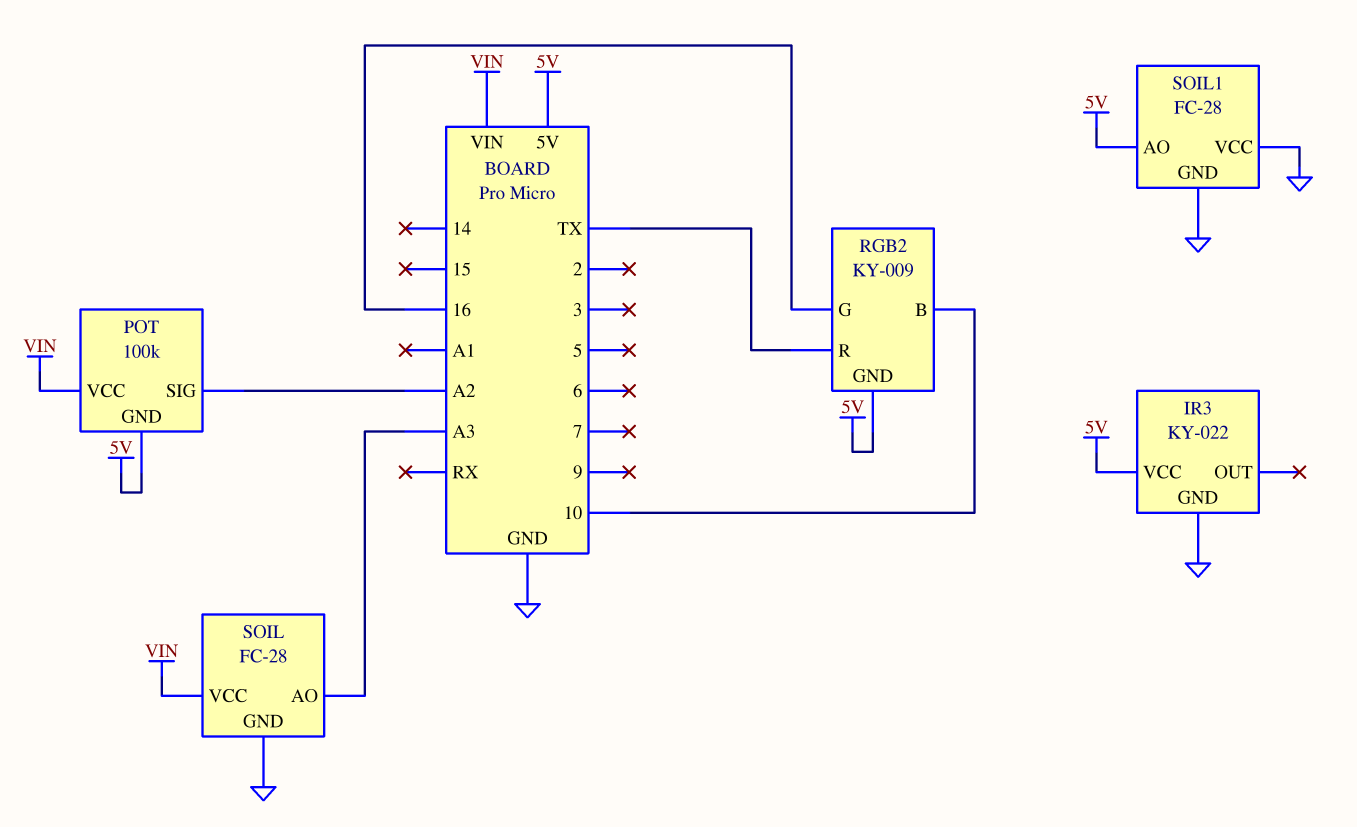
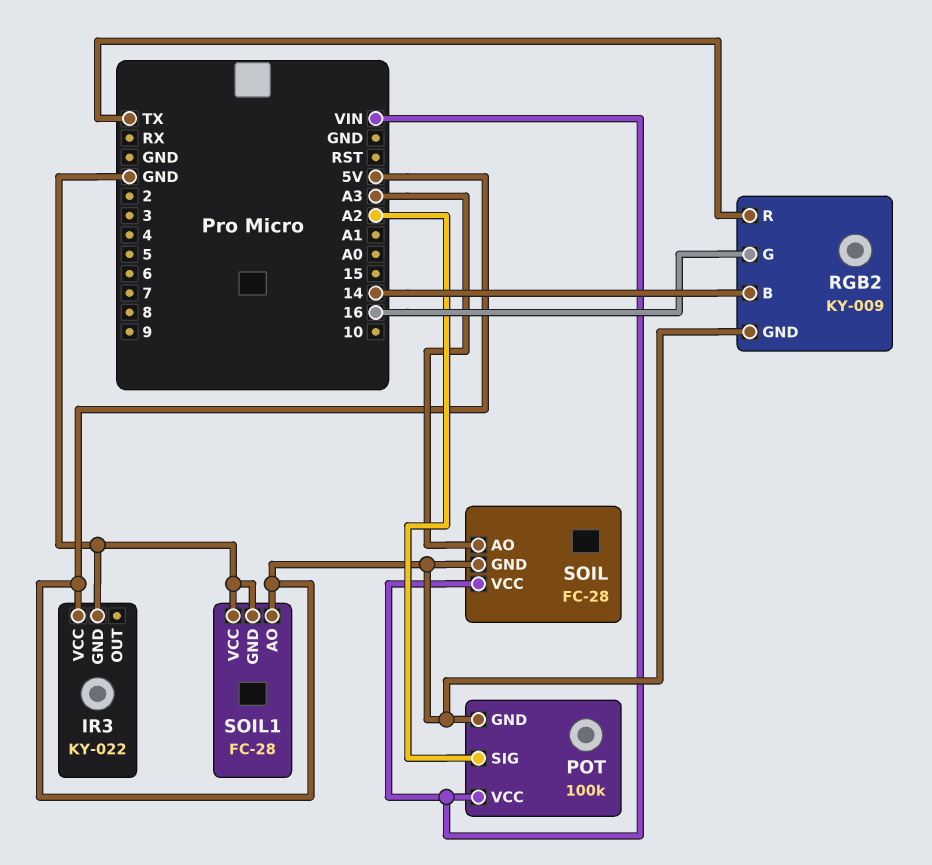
RGB2 pin B: 10 -> 14
SOIL pin GND: GND -> 5V

